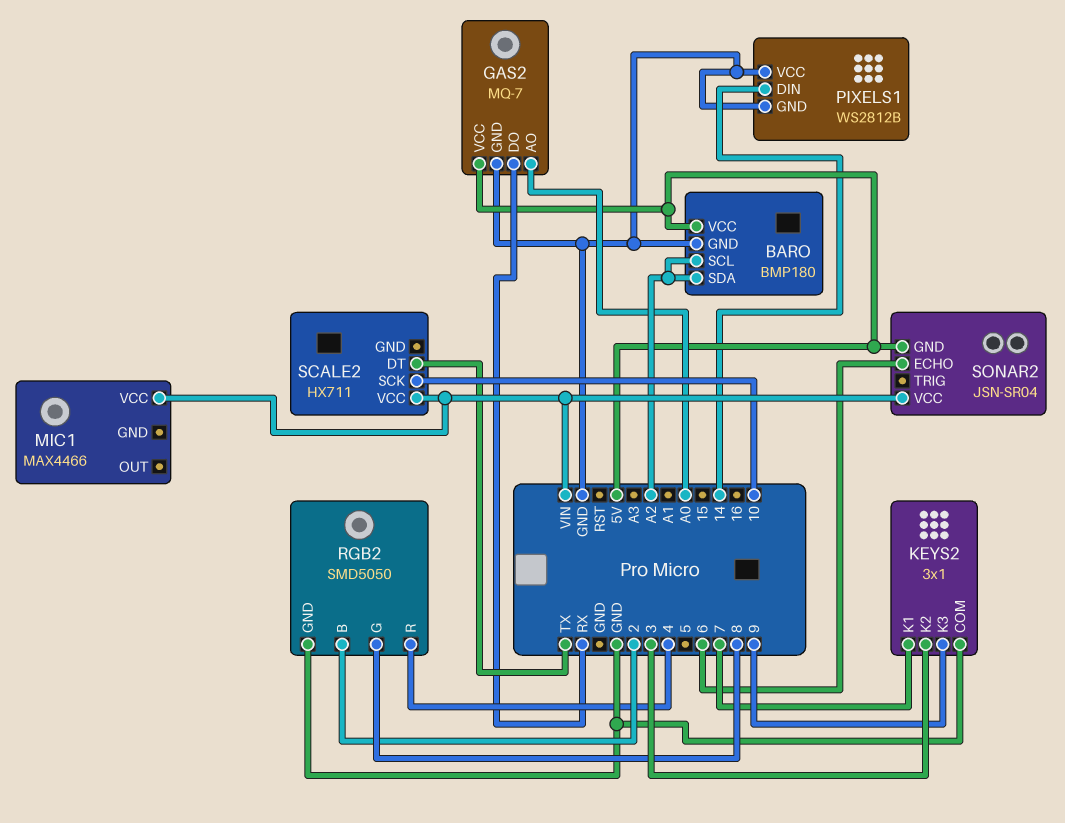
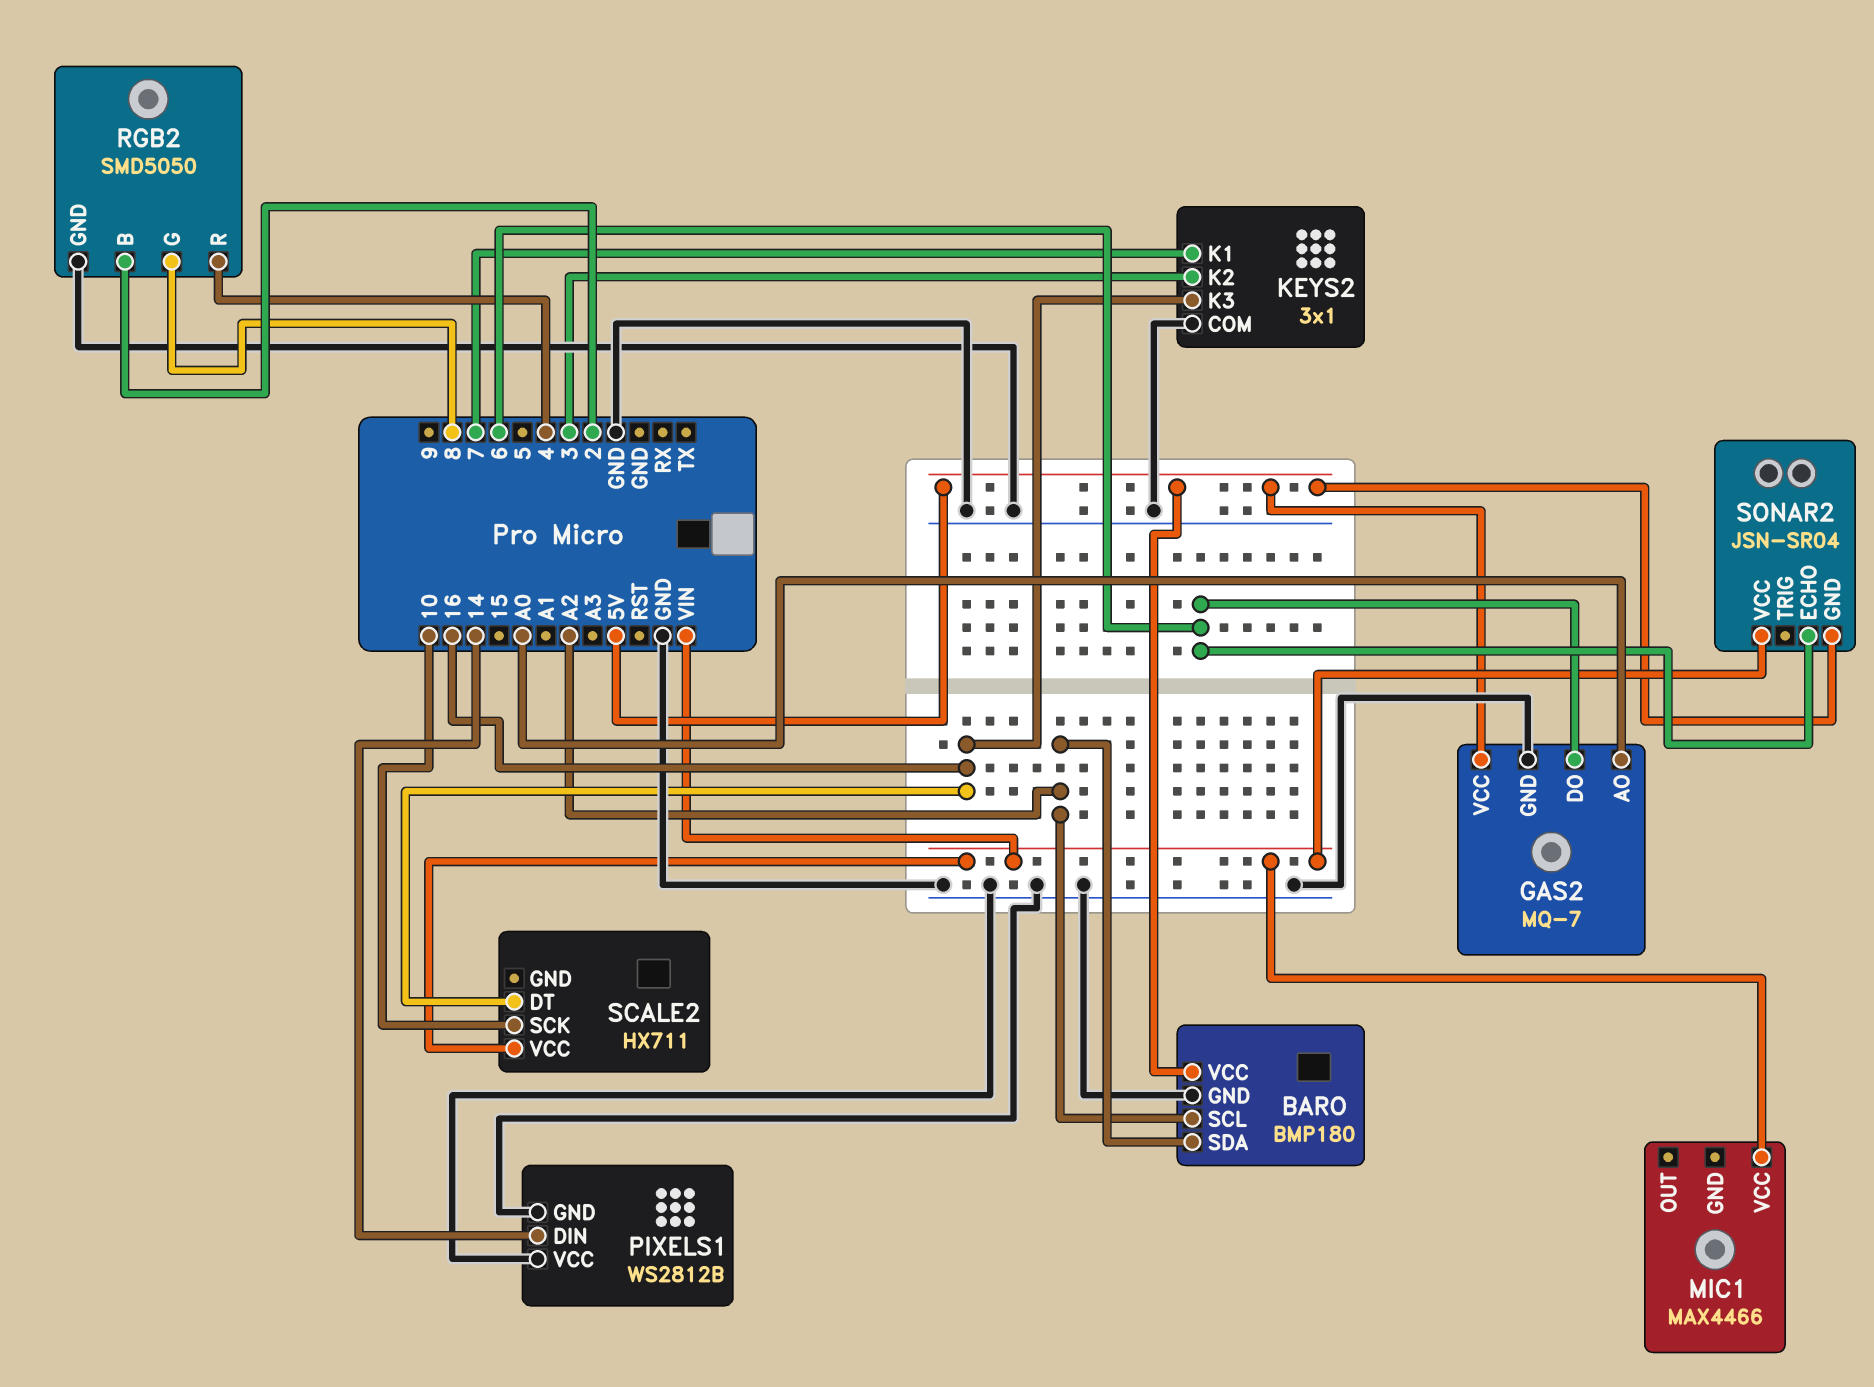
GAS2 pin DO: RX -> 6
KEYS2 pin K3: 9 -> 16
SCALE2 pin DT: TX -> 16

